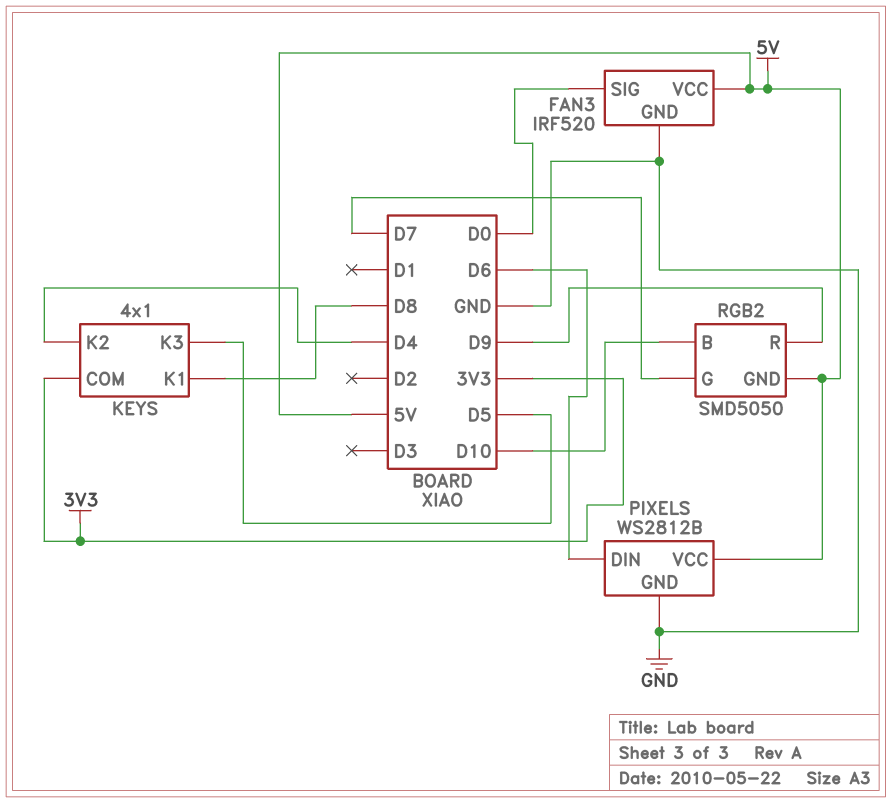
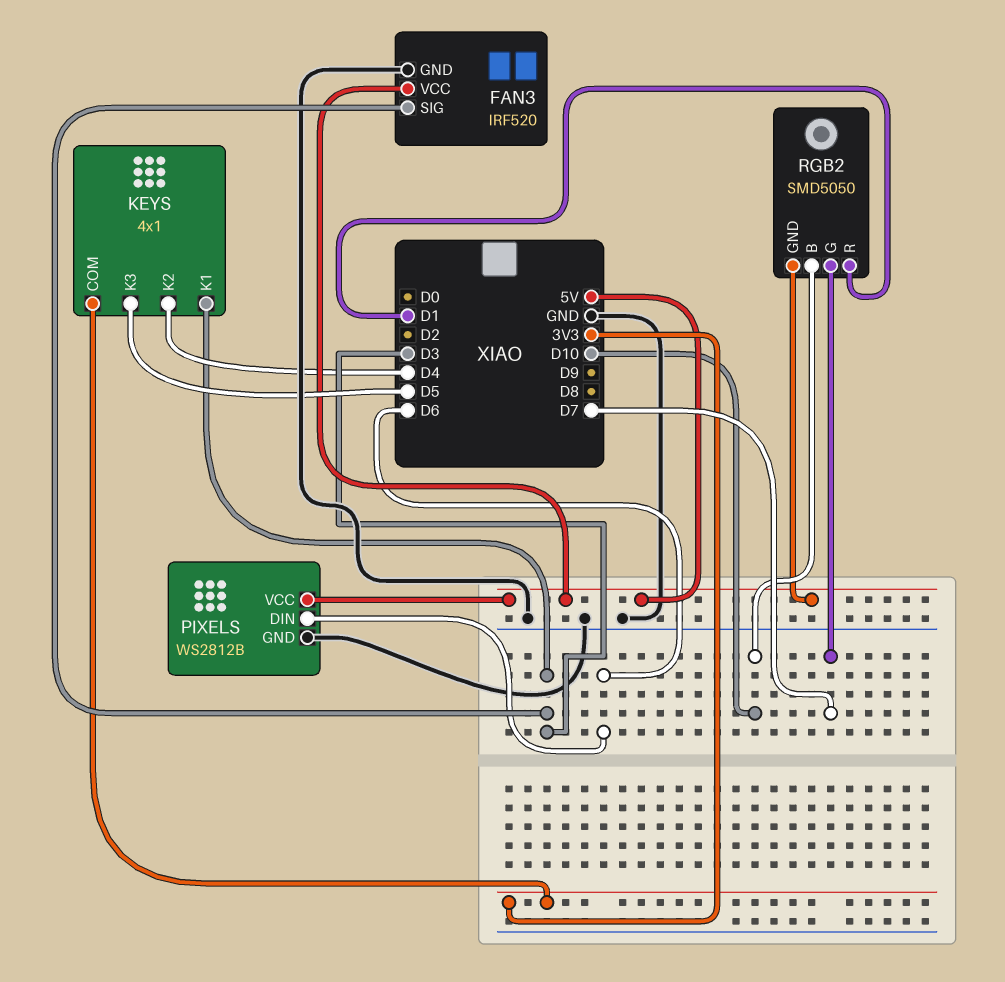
FAN3 pin SIG: D0 -> D3
KEYS pin K1: D8 -> D3
RGB2 pin R: D9 -> D1

